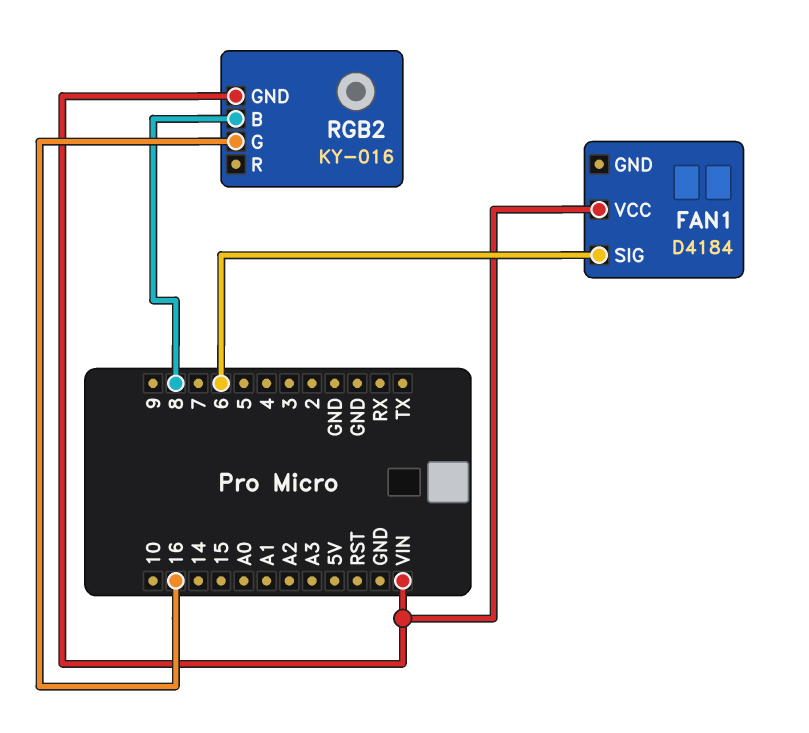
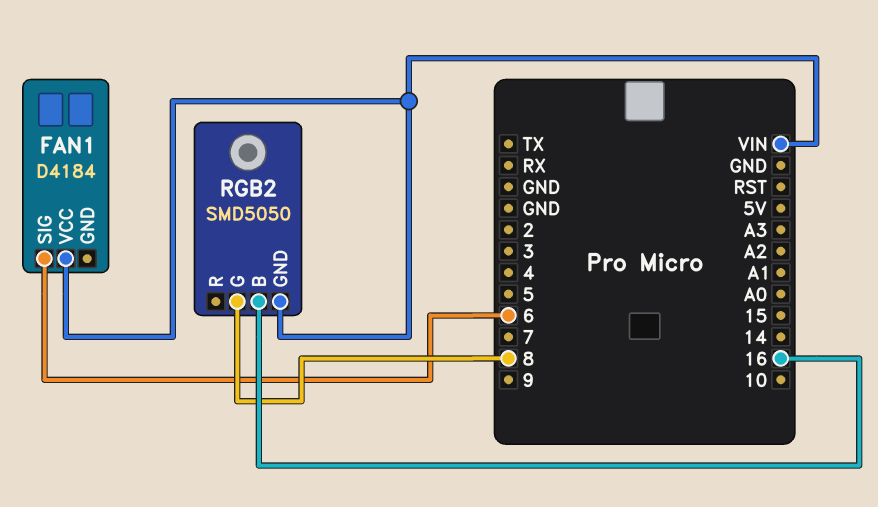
RGB2: KY-016 -> SMD5050
RGB2 pin B: 8 -> 16
RGB2 pin G: 16 -> 8

